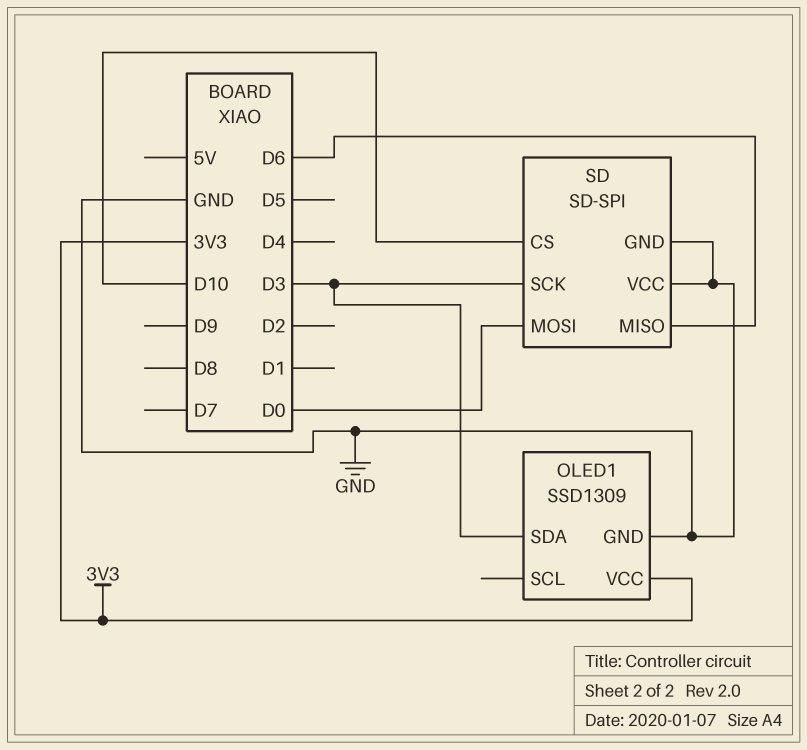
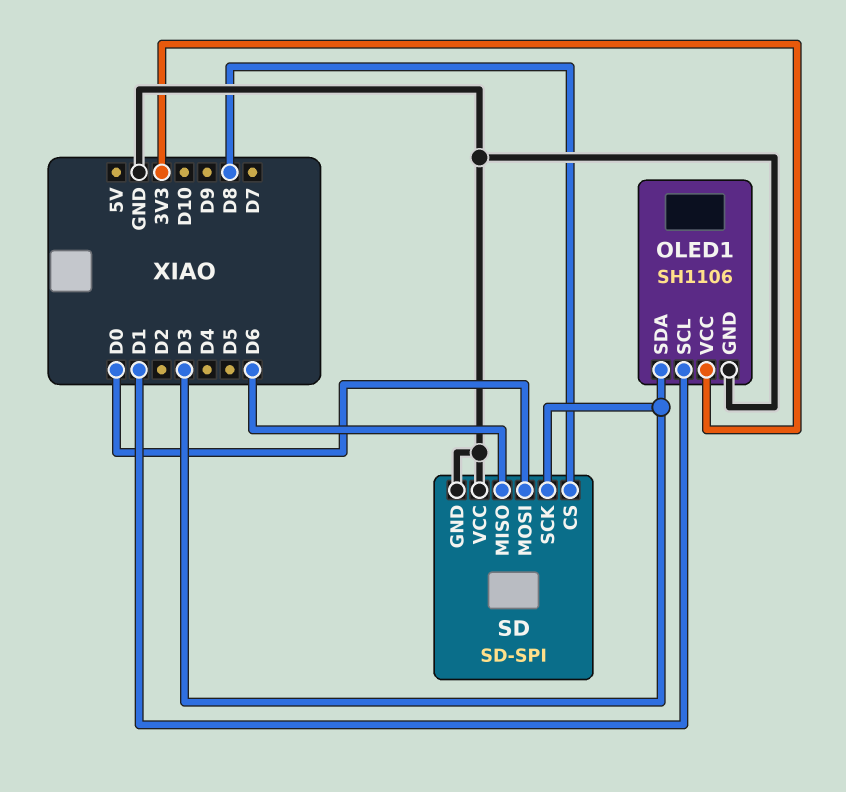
OLED1: SSD1309 -> SH1106
OLED1 pin SCL: none -> D1
SD pin CS: D10 -> D8

